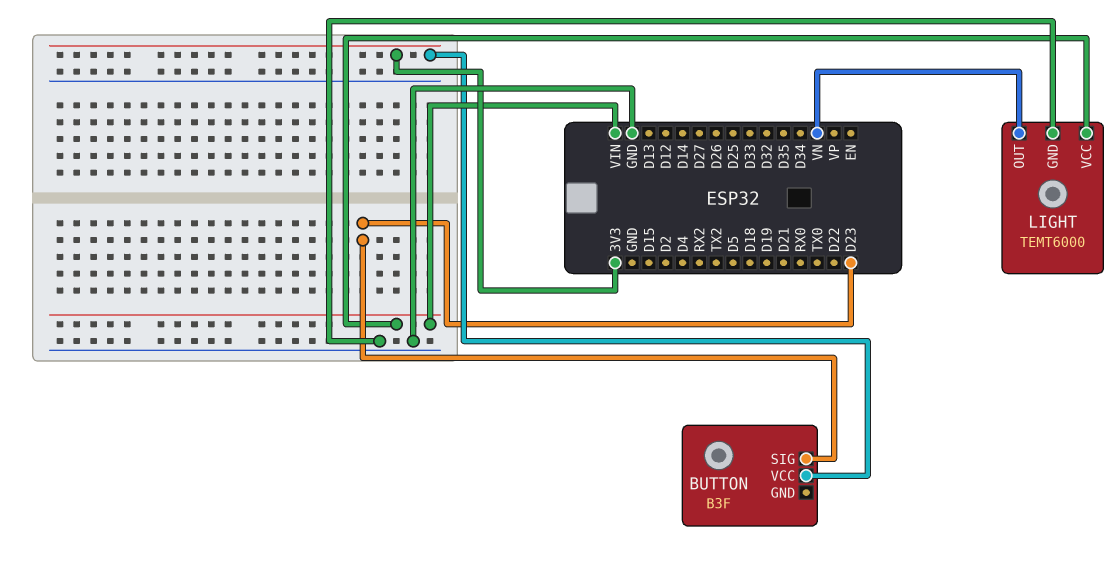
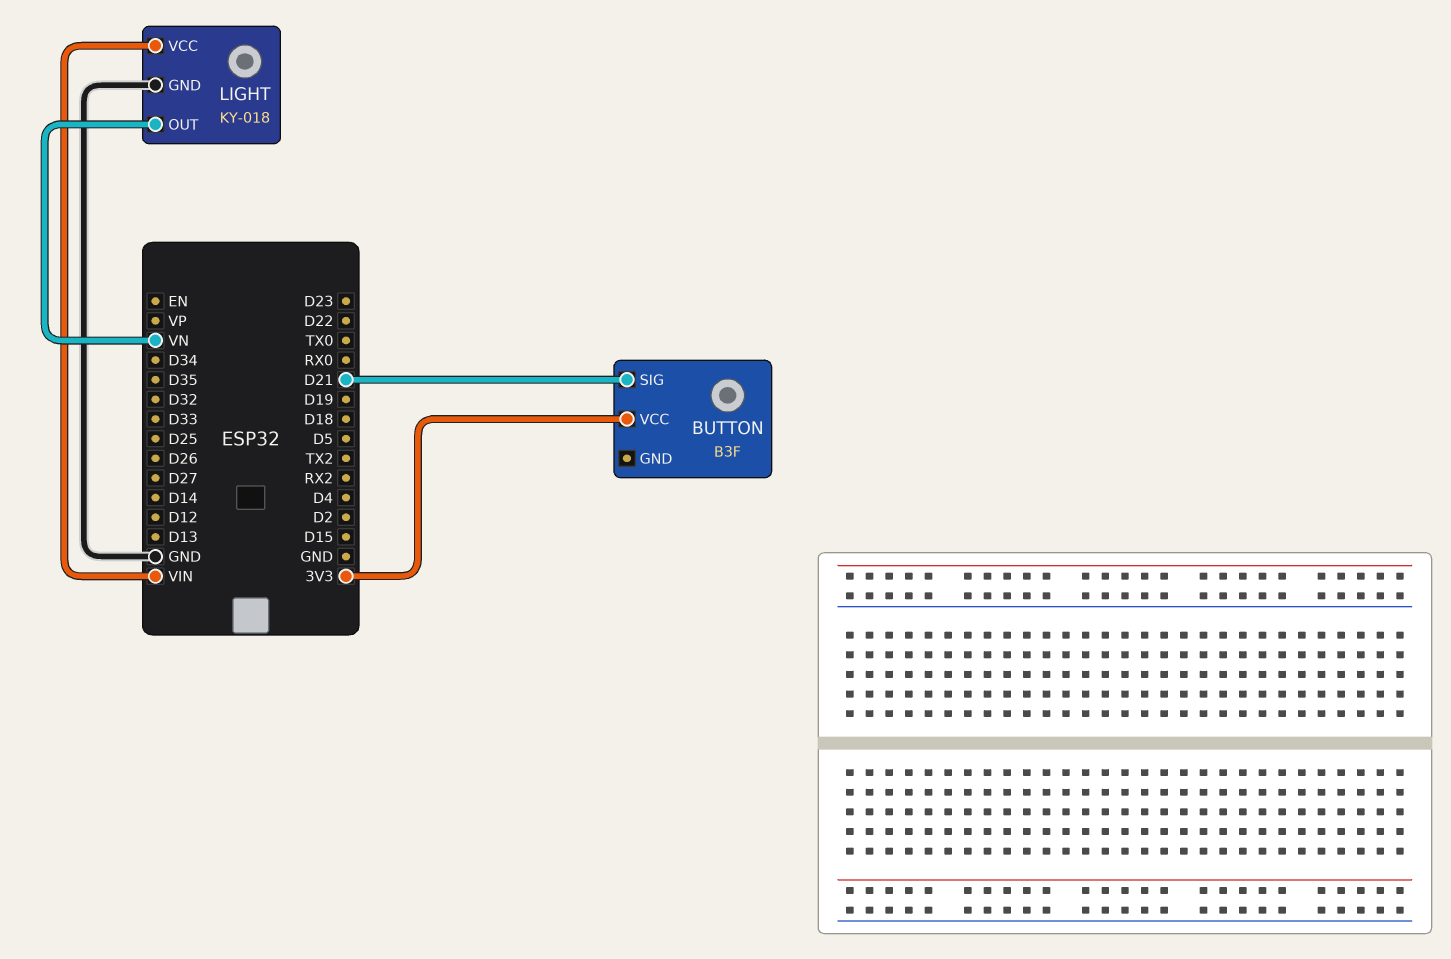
BUTTON pin SIG: D23 -> D21
LIGHT: TEMT6000 -> KY-018

